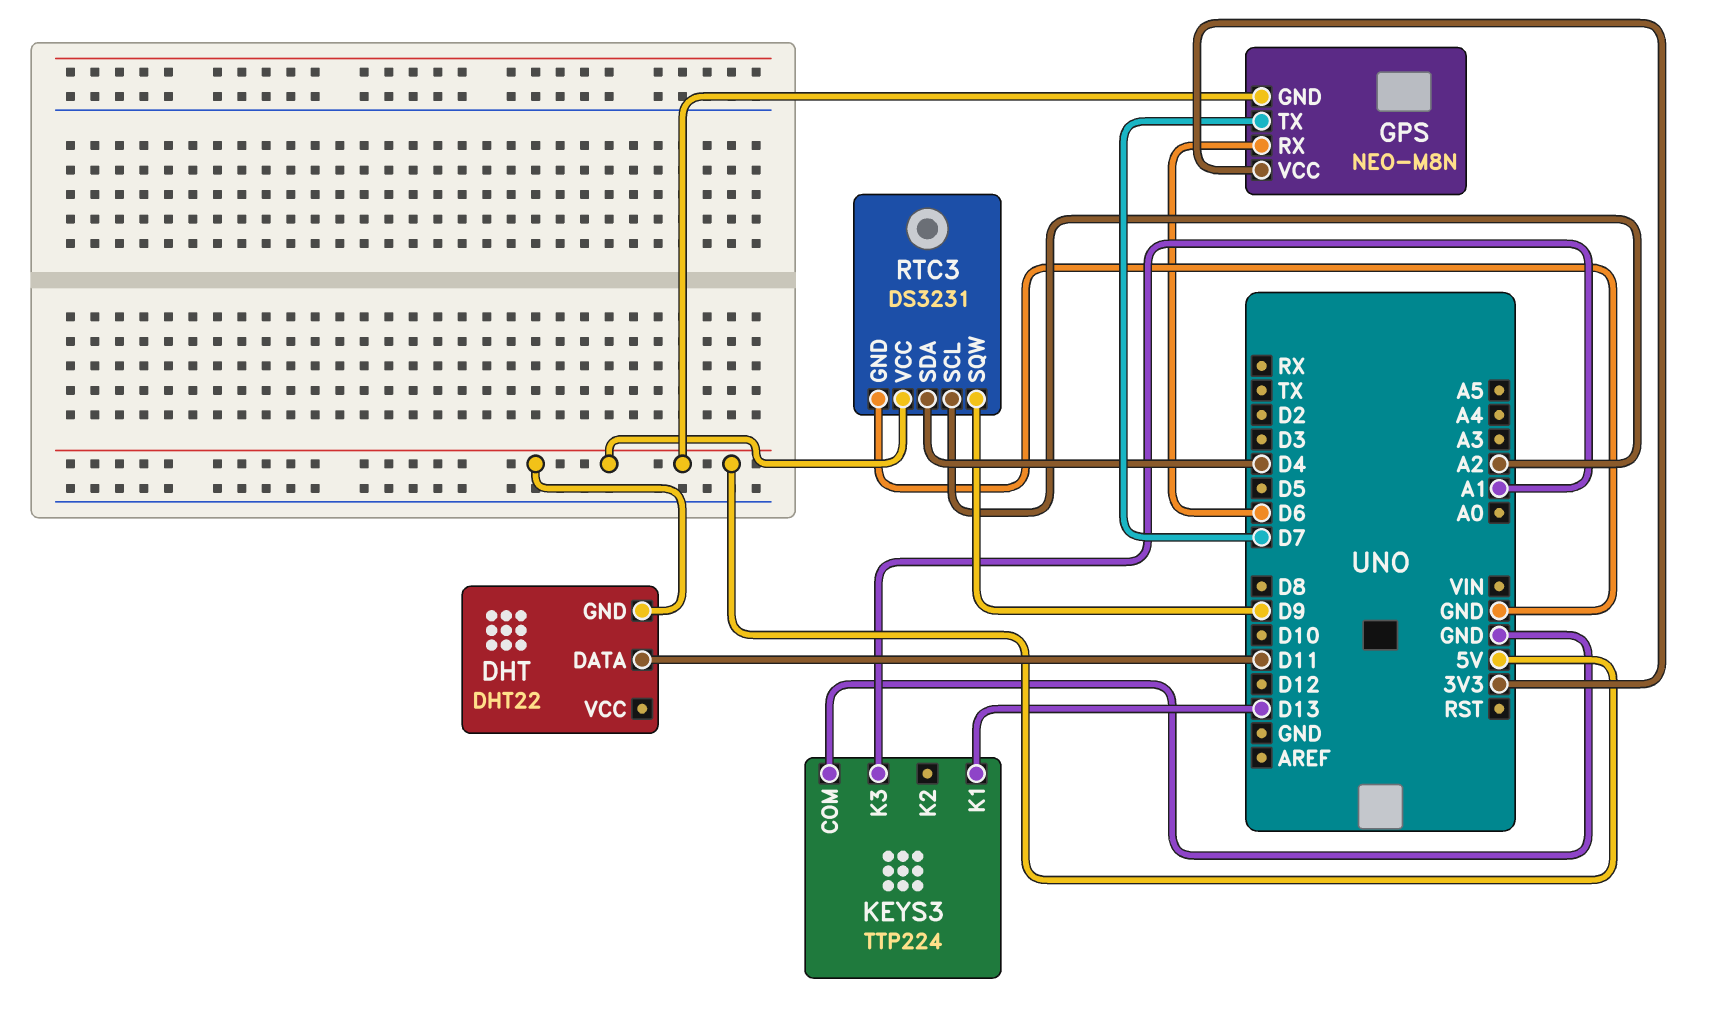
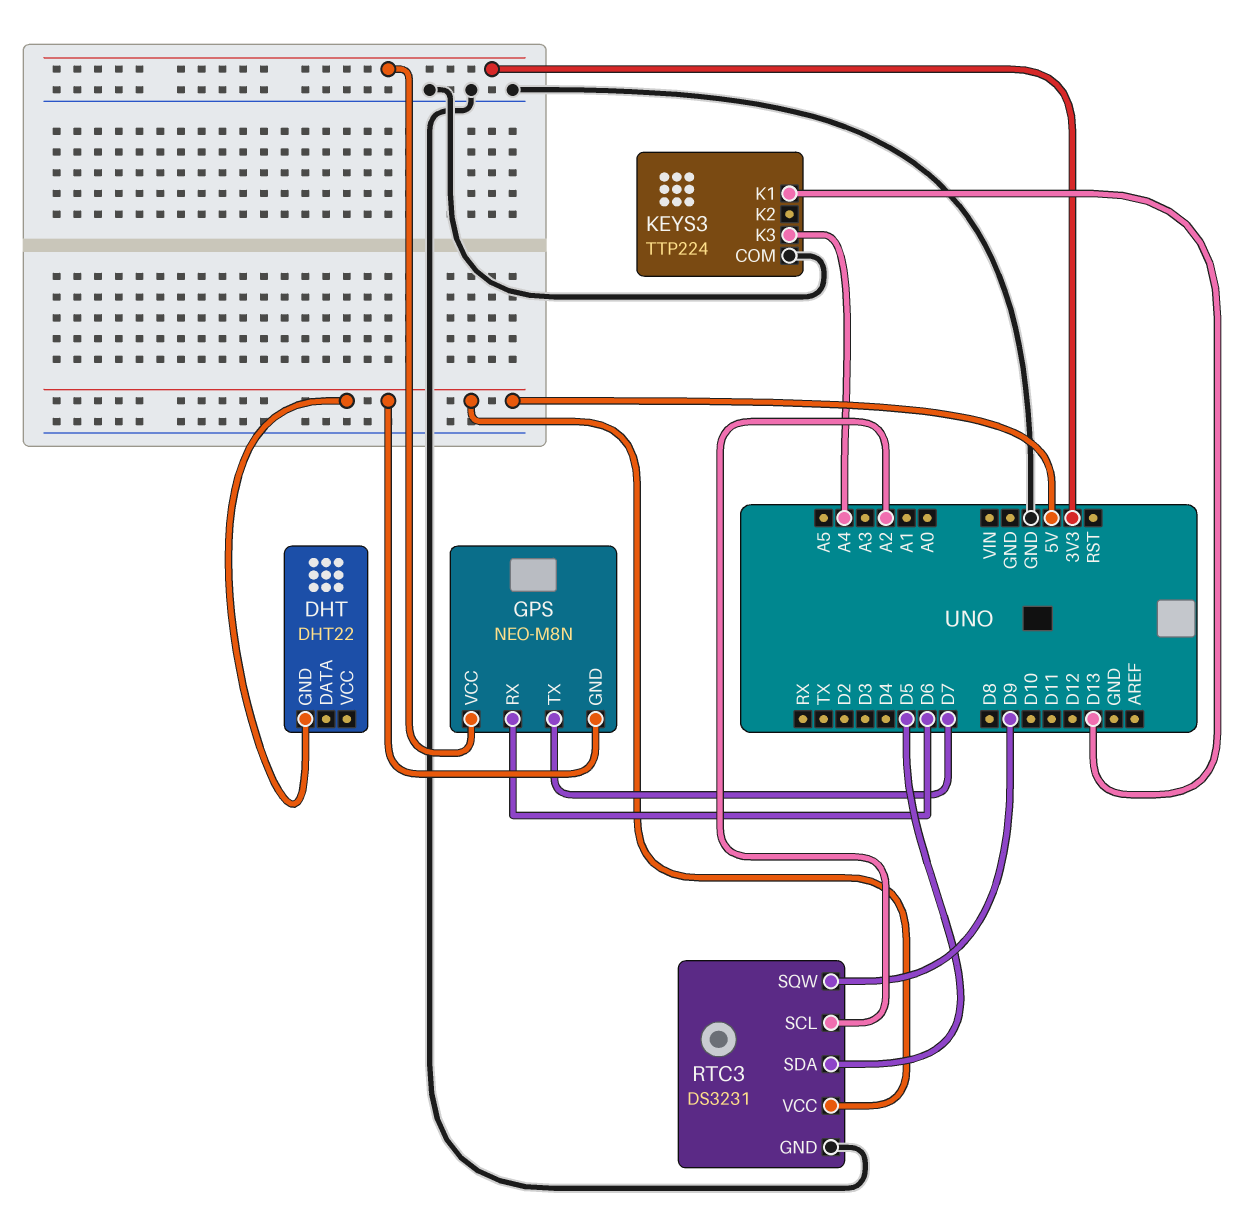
DHT pin DATA: D11 -> none
KEYS3 pin K3: A1 -> A4
RTC3 pin SDA: D4 -> D5

